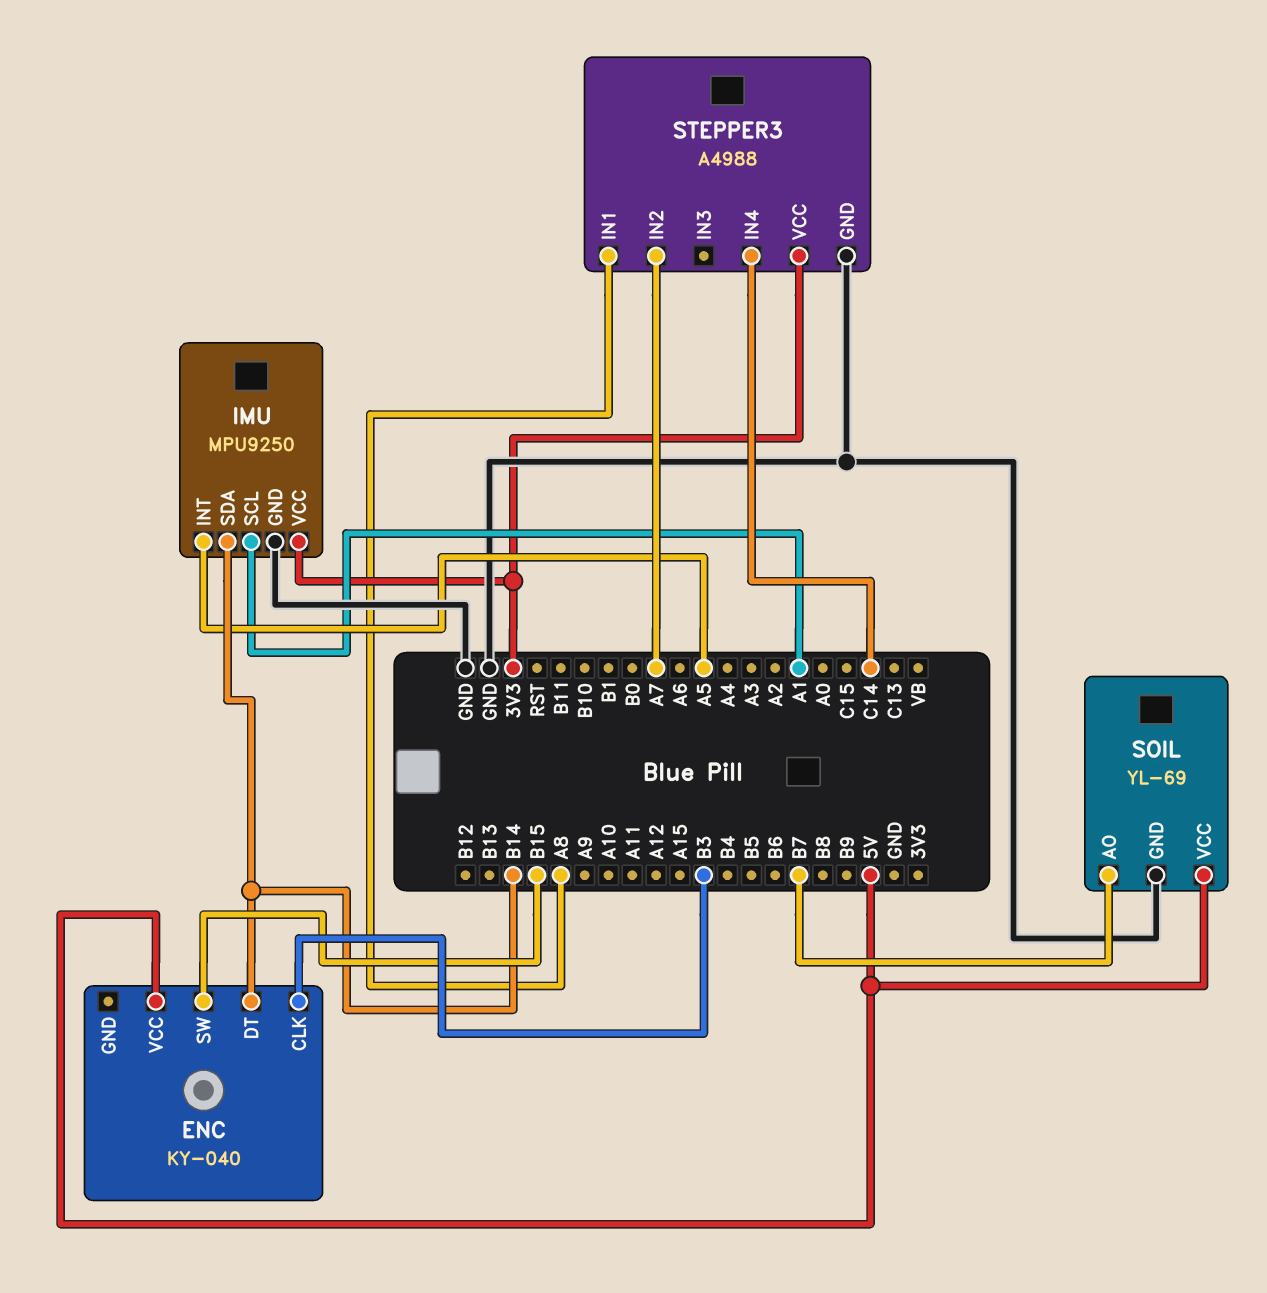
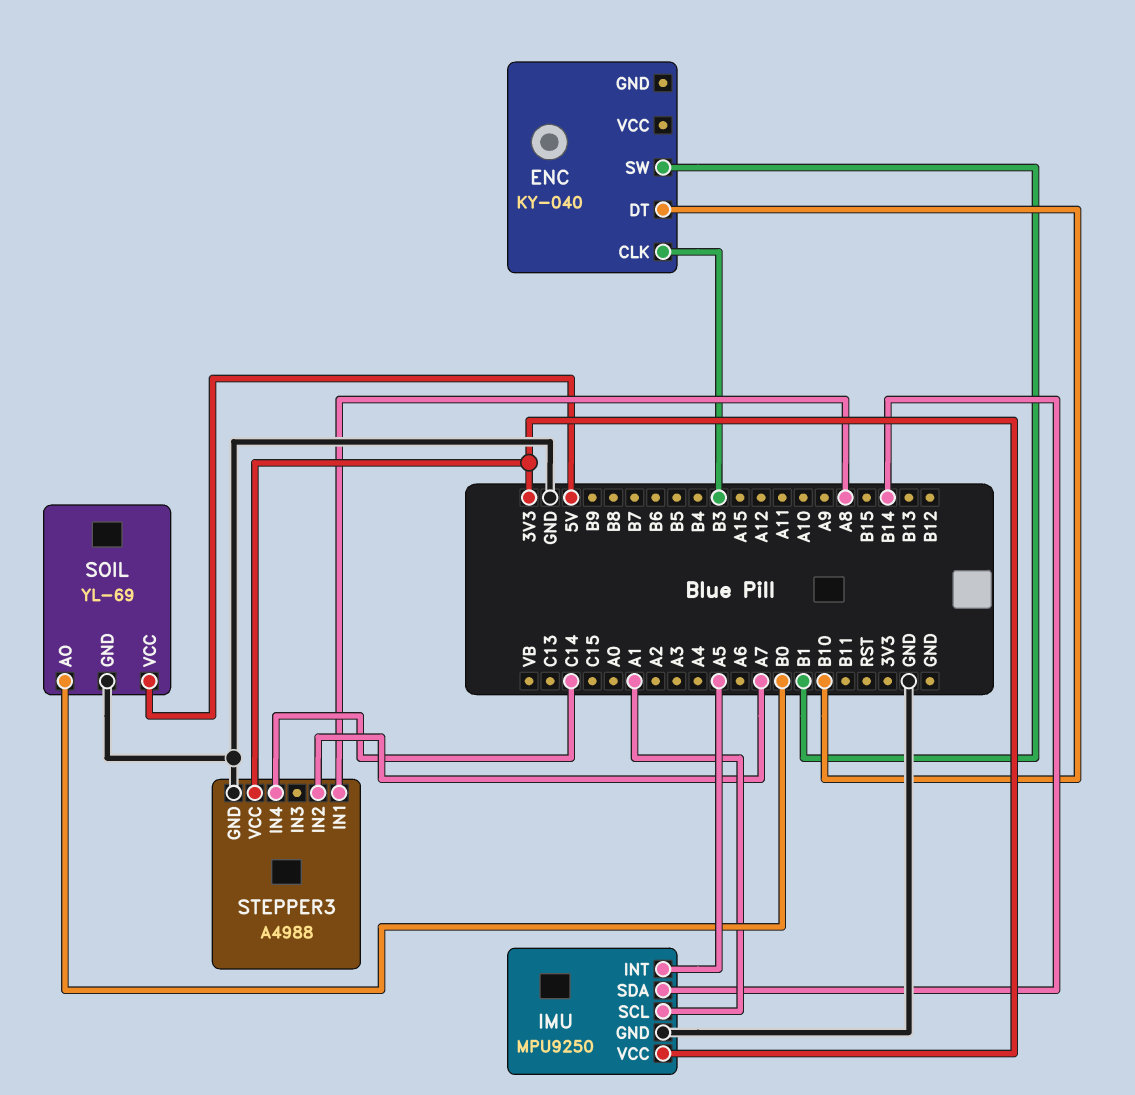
ENC pin DT: B14 -> B10
ENC pin SW: B15 -> B1
ENC pin VCC: 5V -> none
SOIL pin AO: B7 -> B0

